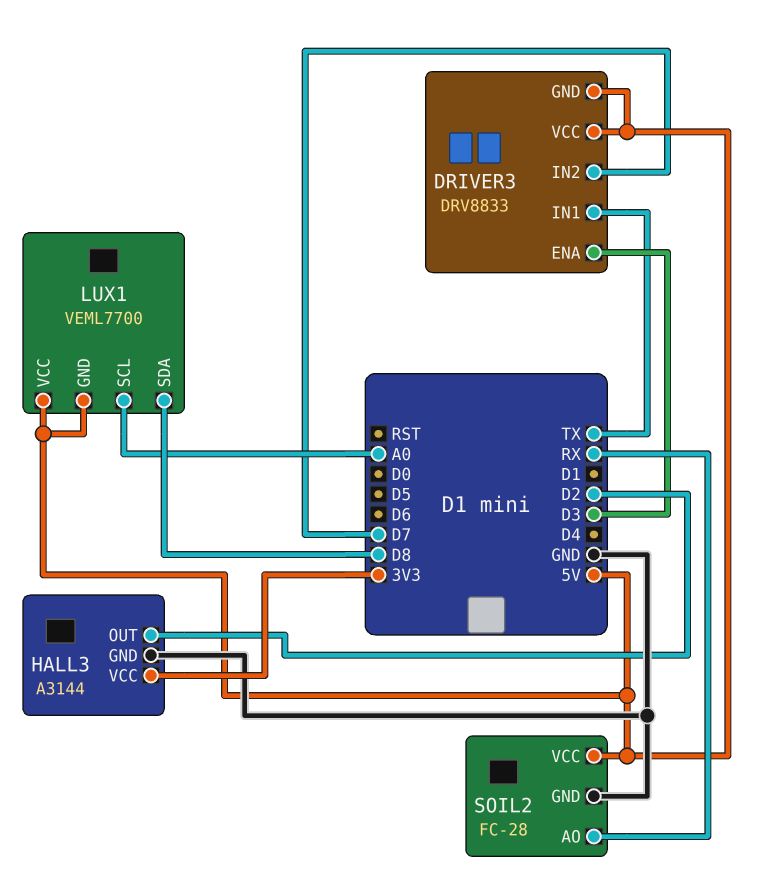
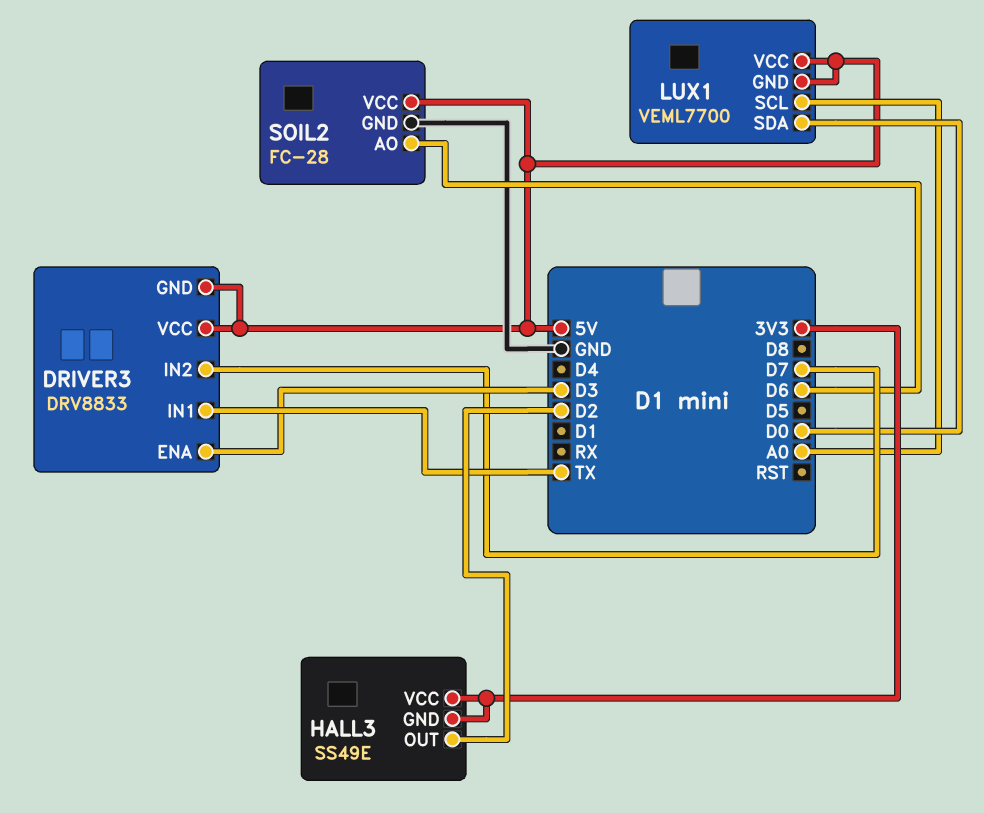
HALL3: A3144 -> SS49E
HALL3 pin GND: GND -> 3V3
LUX1 pin SDA: D8 -> D0
SOIL2 pin AO: RX -> D6

